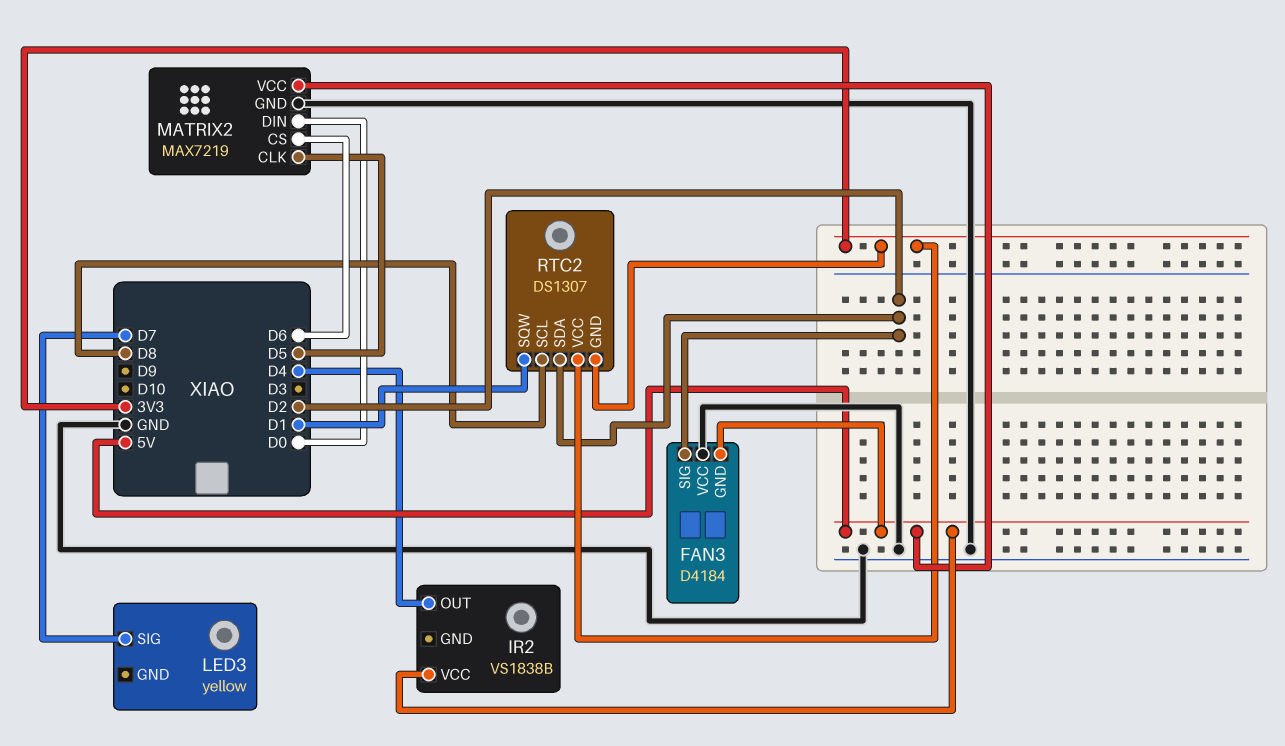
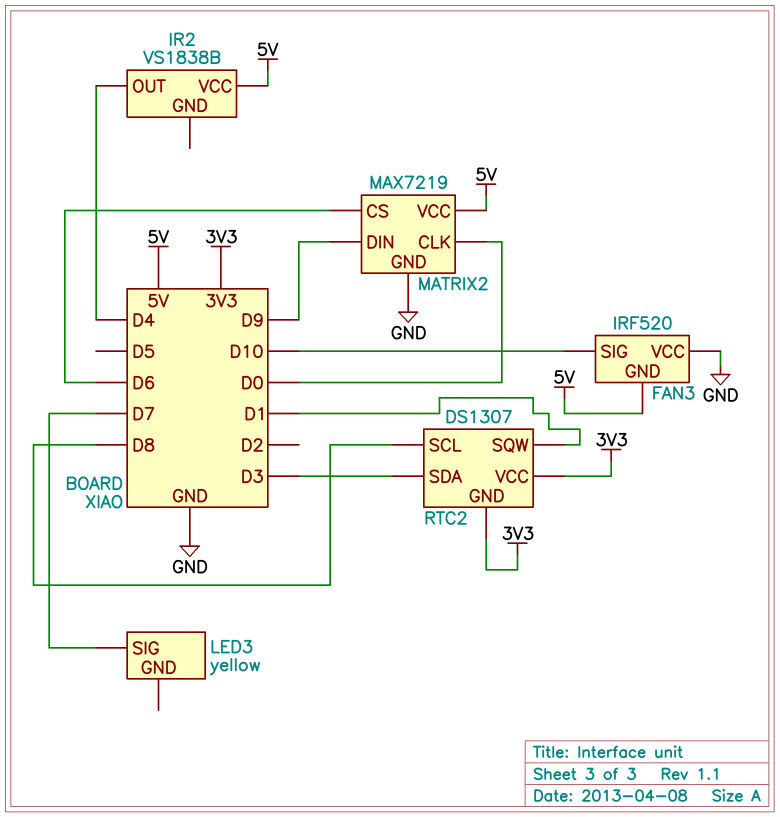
FAN3: D4184 -> IRF520
FAN3 pin SIG: D2 -> D10
MATRIX2 pin CLK: D5 -> D0
MATRIX2 pin DIN: D0 -> D9
RTC2 pin SDA: D2 -> D3

